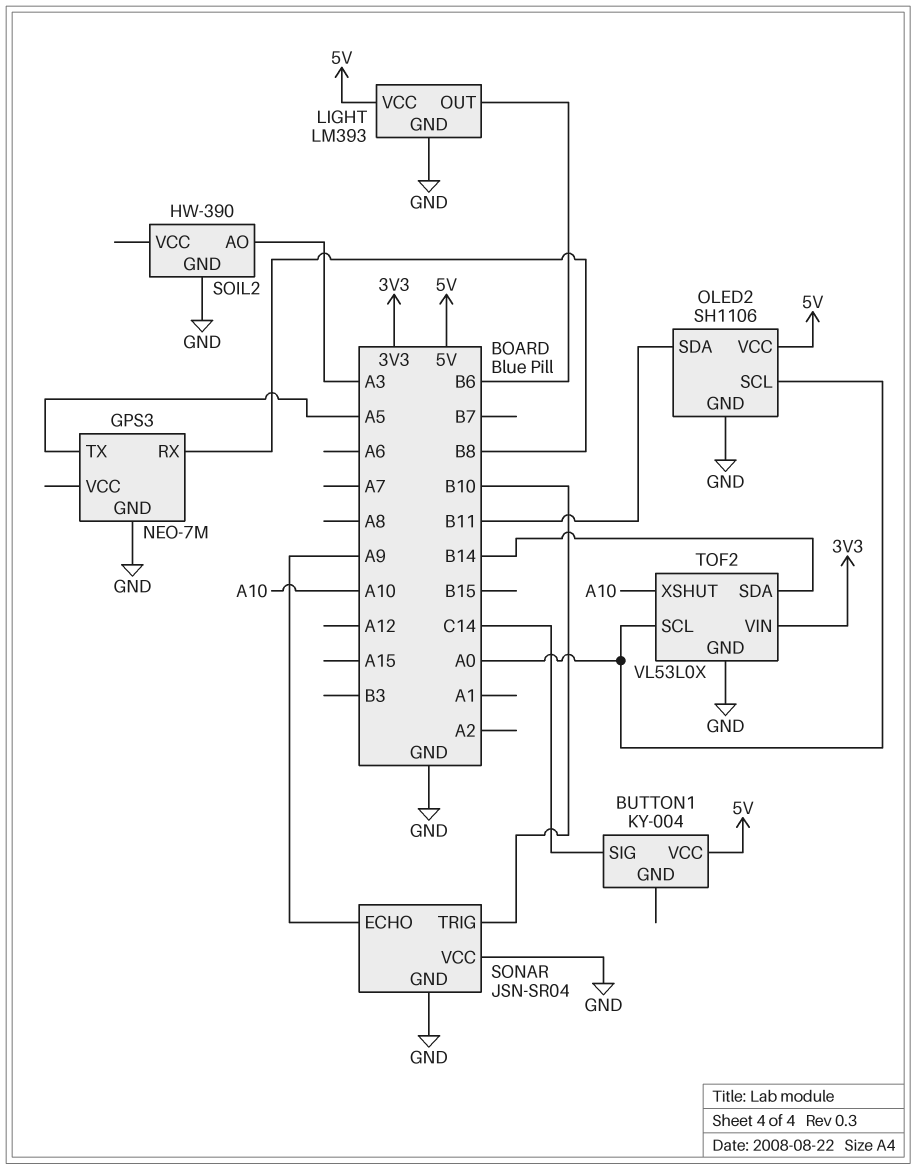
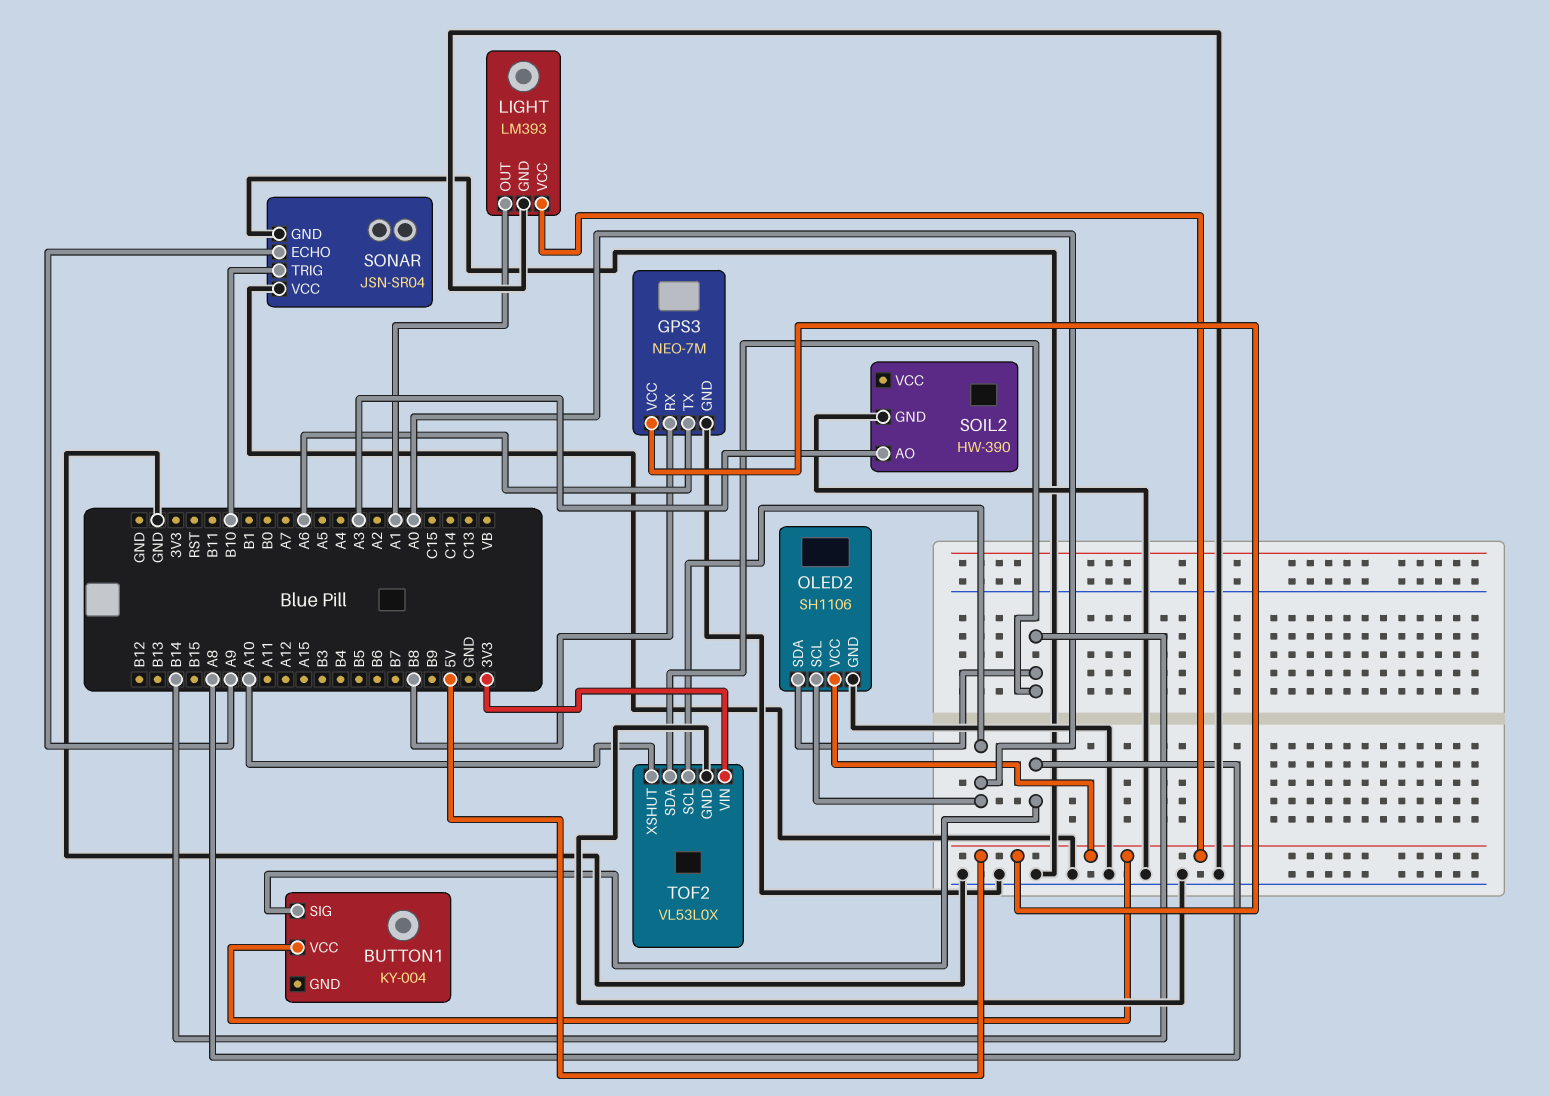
BUTTON1 pin SIG: C14 -> A8
GPS3 pin TX: A5 -> A6
GPS3 pin VCC: none -> 5V
LIGHT pin OUT: B6 -> A1
OLED2 pin SDA: B11 -> B14

